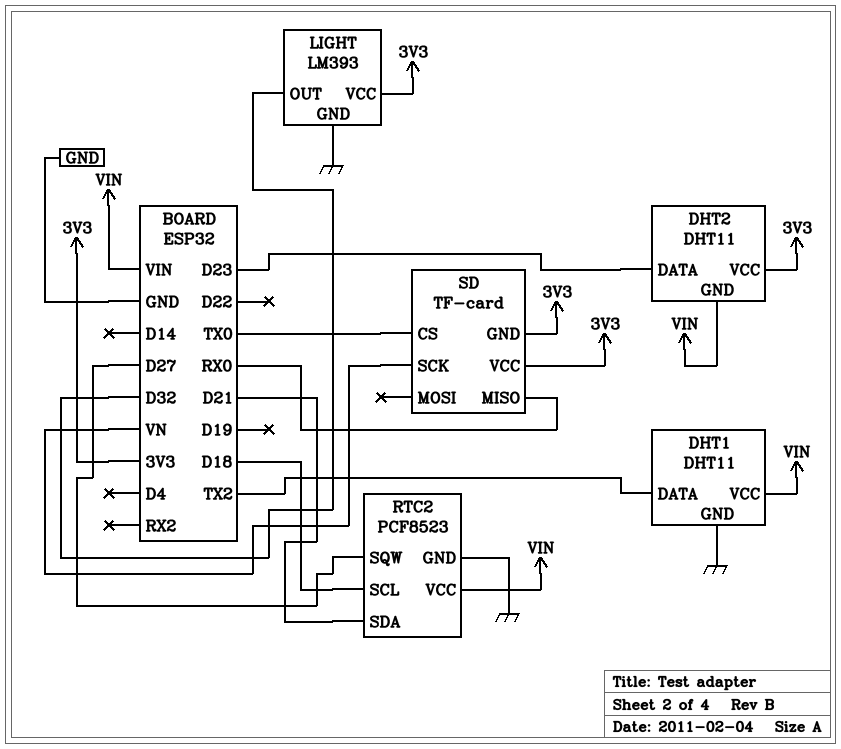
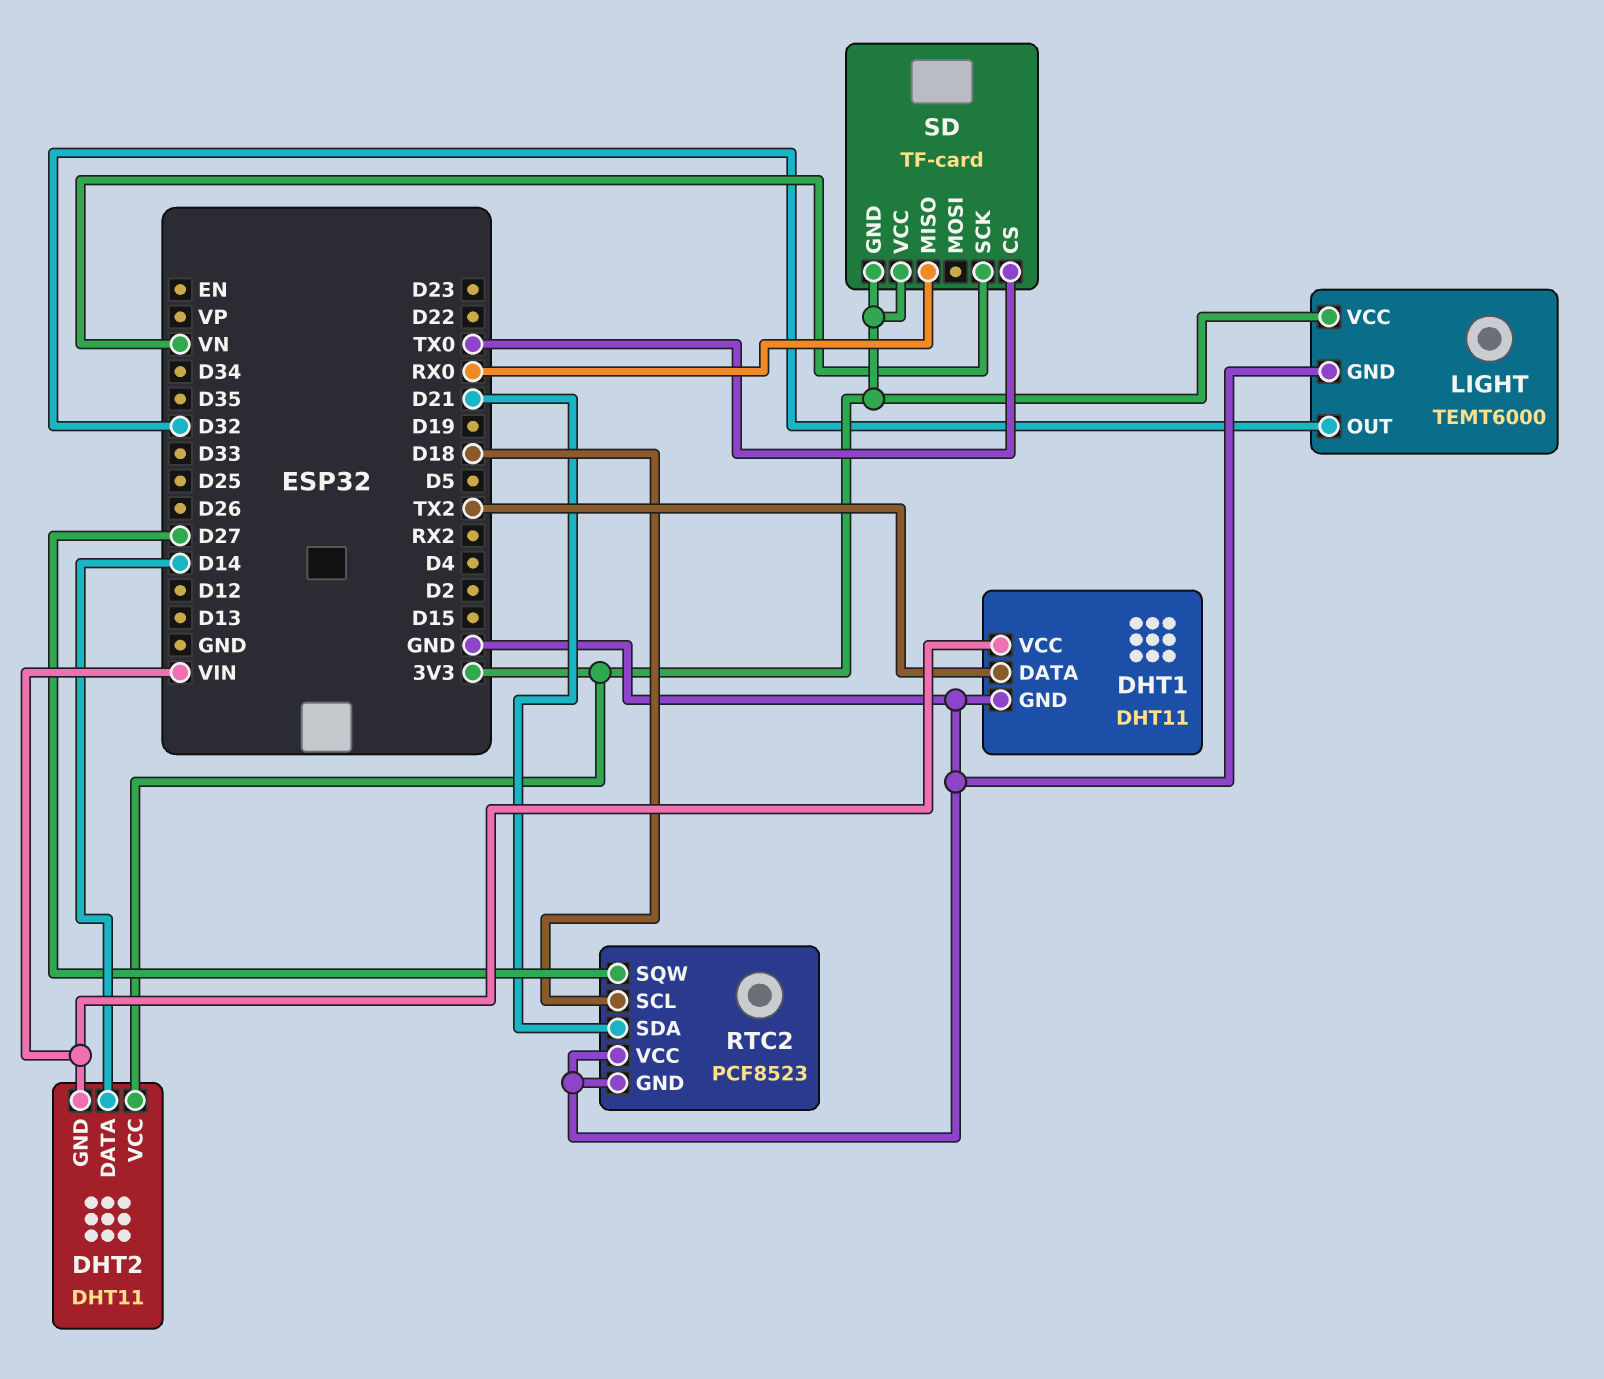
DHT2 pin DATA: D23 -> D14
LIGHT: LM393 -> TEMT6000
RTC2 pin VCC: VIN -> GND

